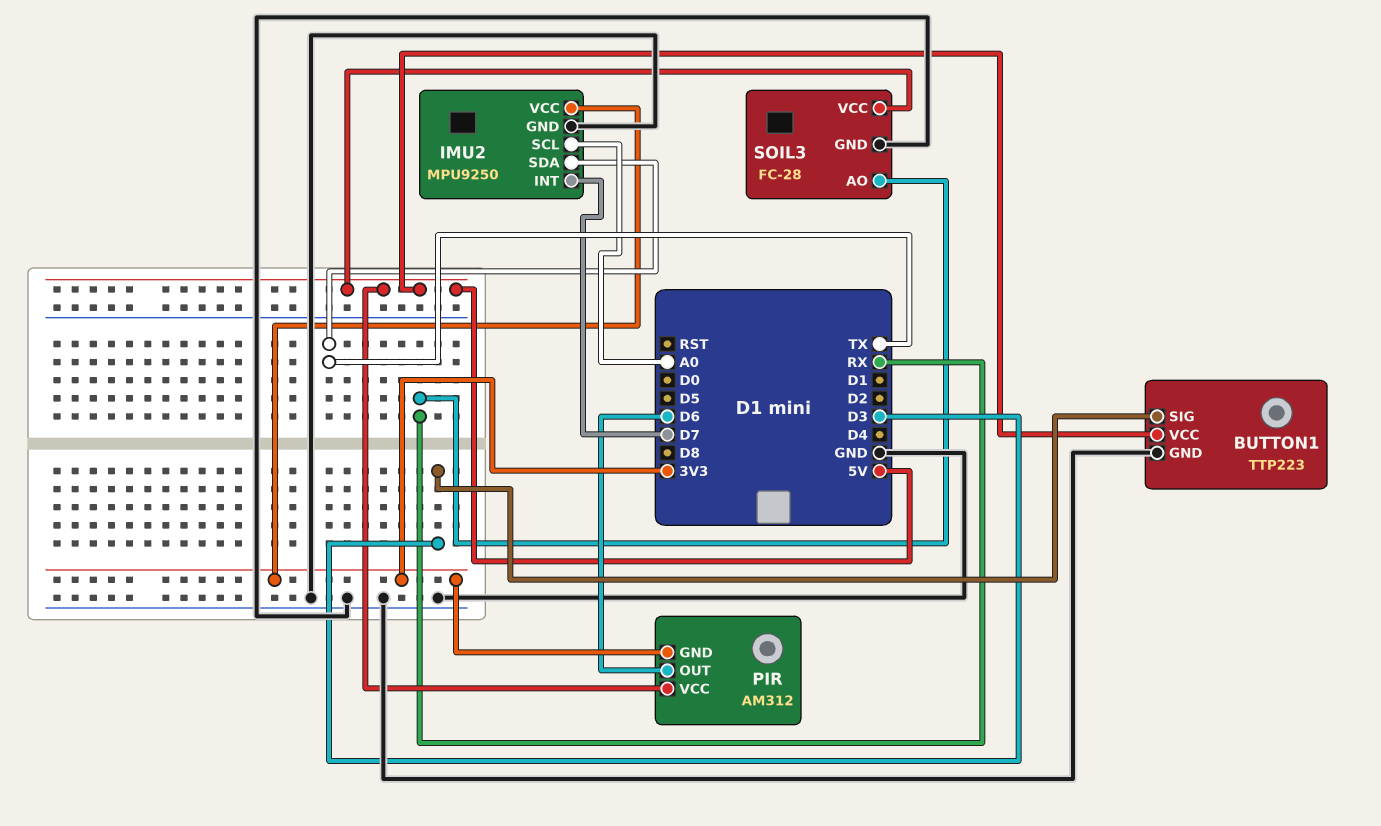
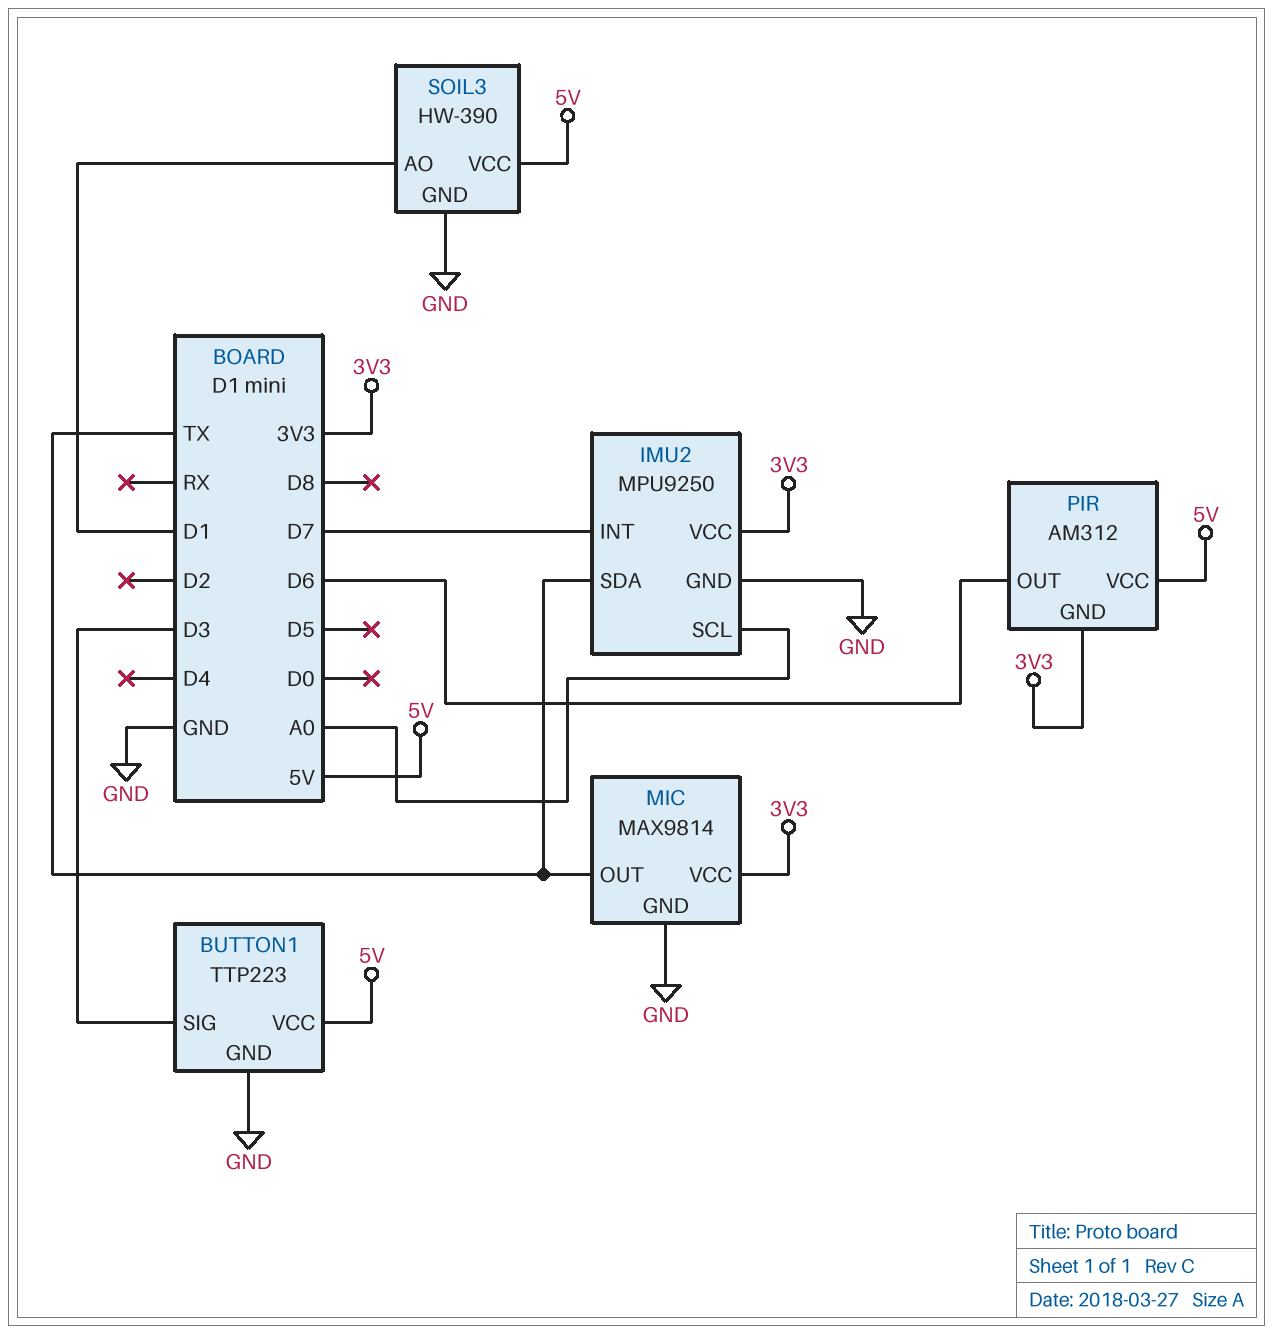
MIC: none -> MAX9814
MIC pin GND: none -> GND
MIC pin OUT: none -> TX
MIC pin VCC: none -> 3V3
SOIL3: FC-28 -> HW-390
SOIL3 pin AO: RX -> D1

